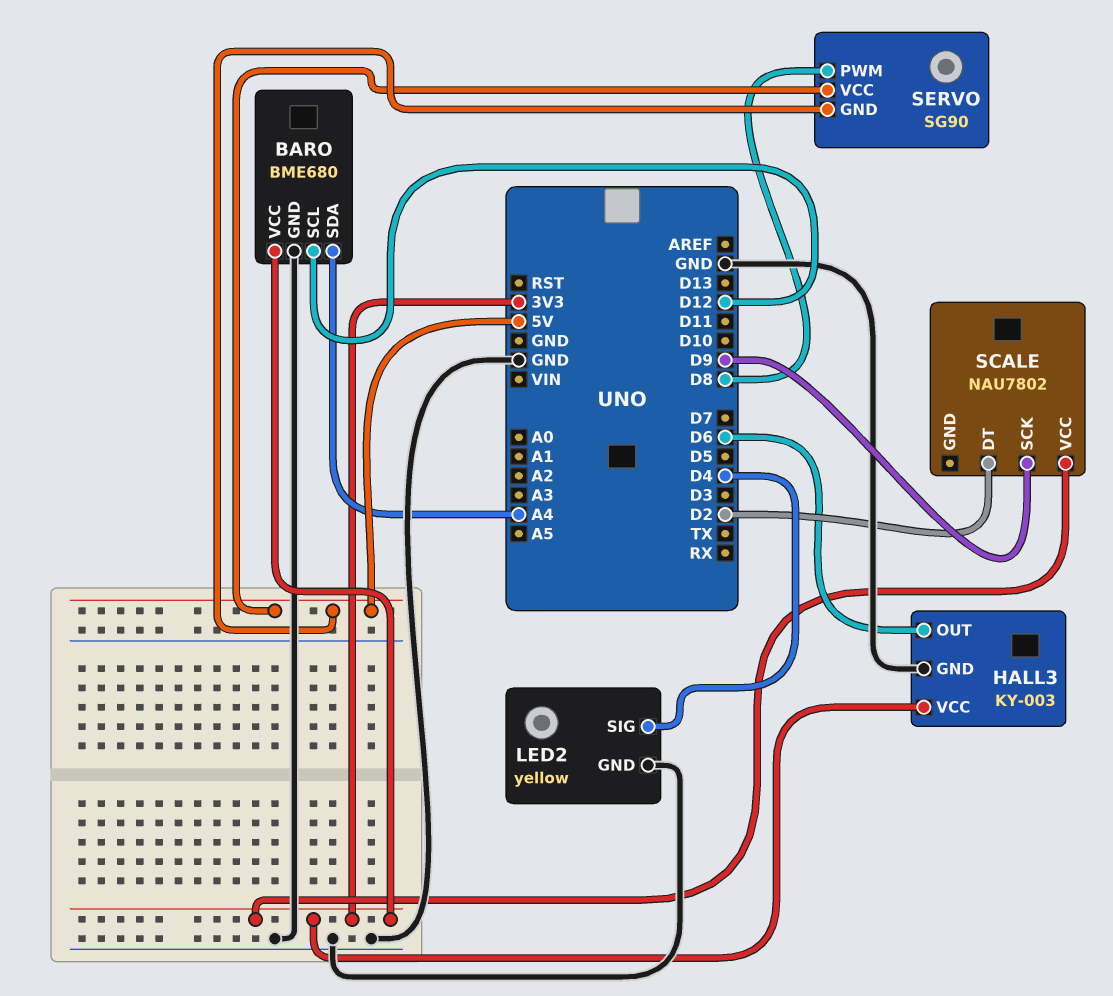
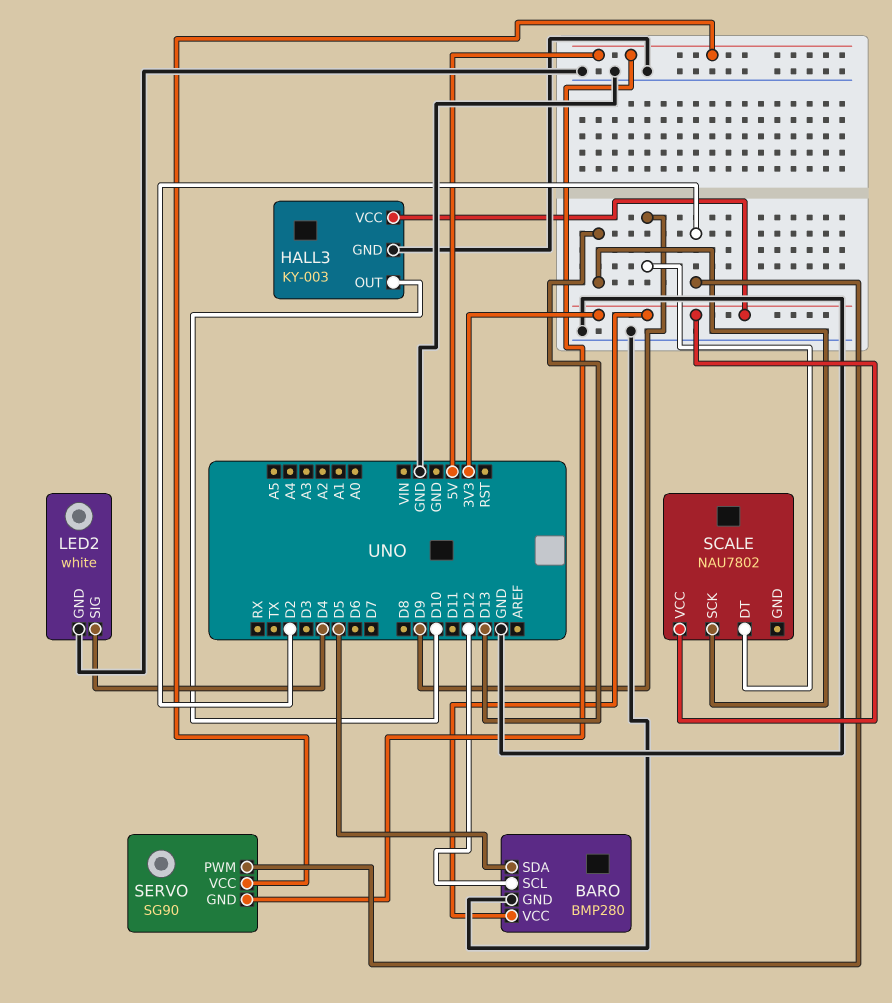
BARO: BME680 -> BMP280
BARO pin SDA: A4 -> D5
HALL3 pin OUT: D6 -> D10
LED2: yellow -> white
SCALE pin DT: D2 -> D9
SCALE pin SCK: D9 -> D13
SERVO pin PWM: D8 -> D2

